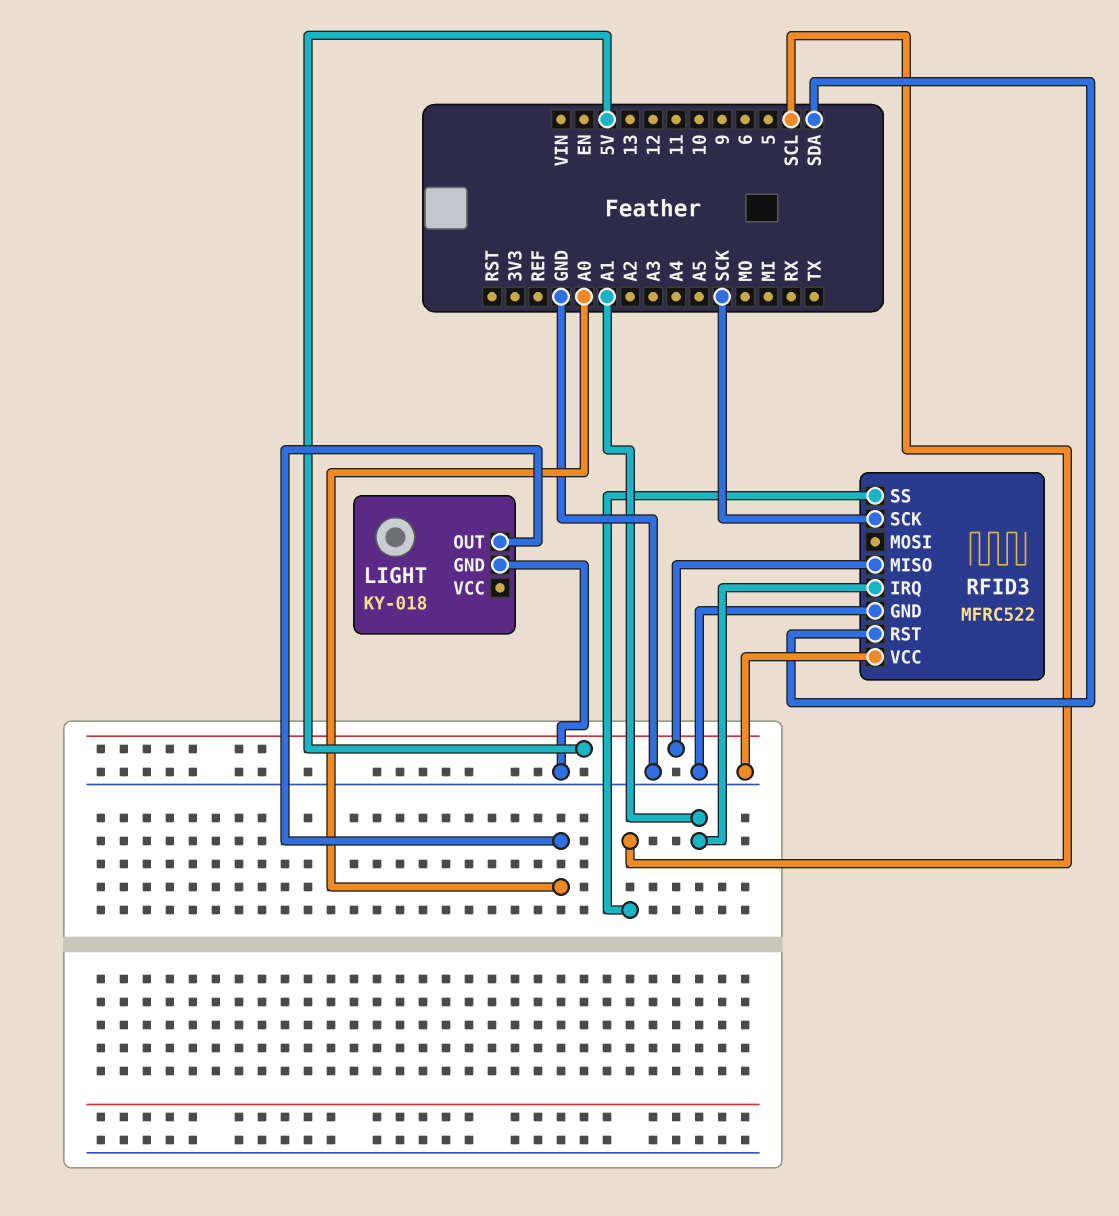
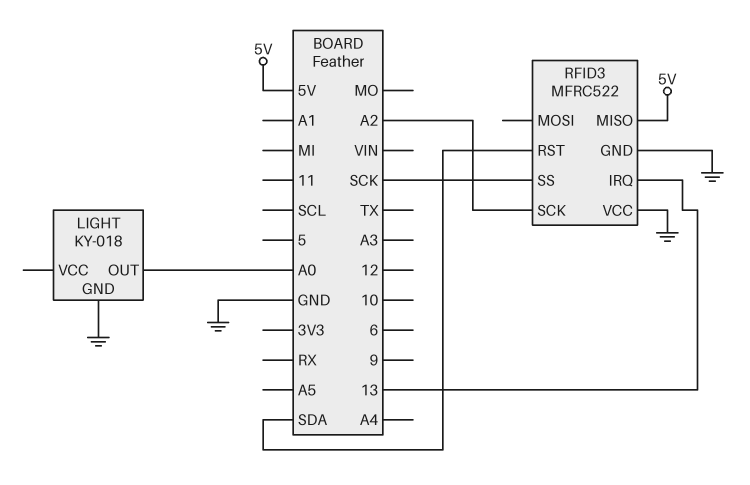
RFID3 pin IRQ: A1 -> 13
RFID3 pin SCK: SCK -> A2
RFID3 pin SS: SCL -> SCK

